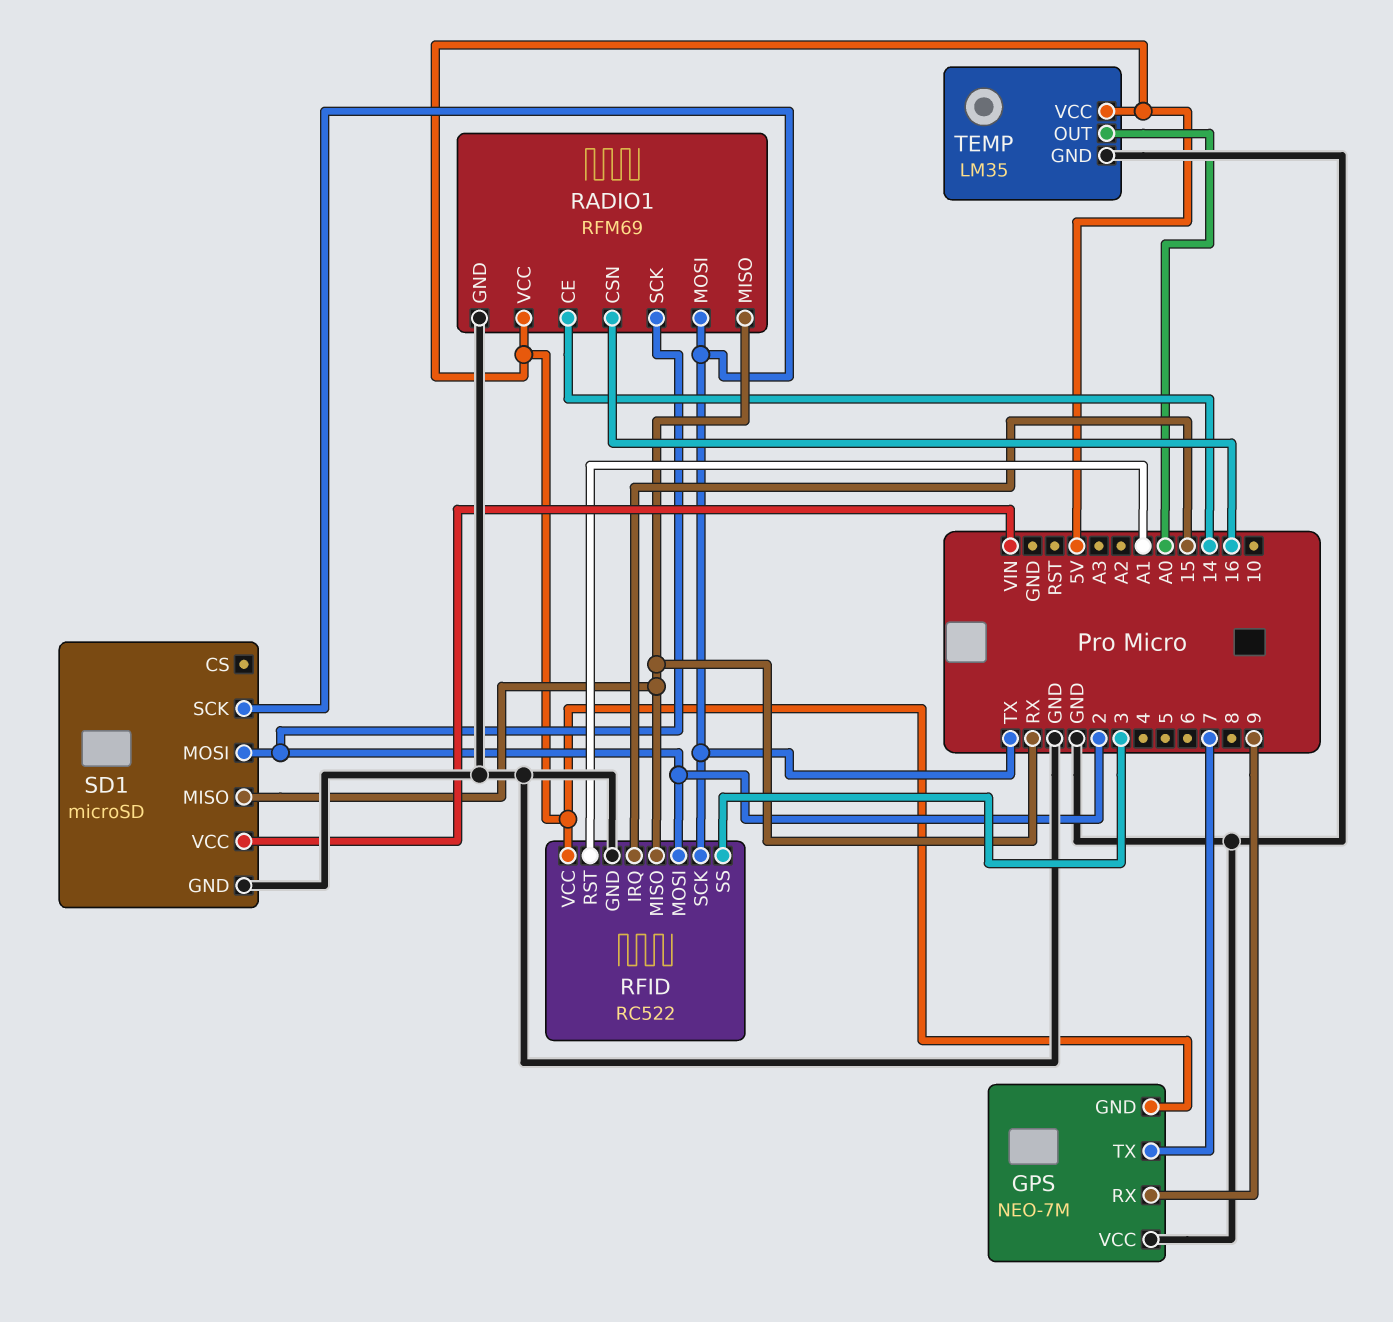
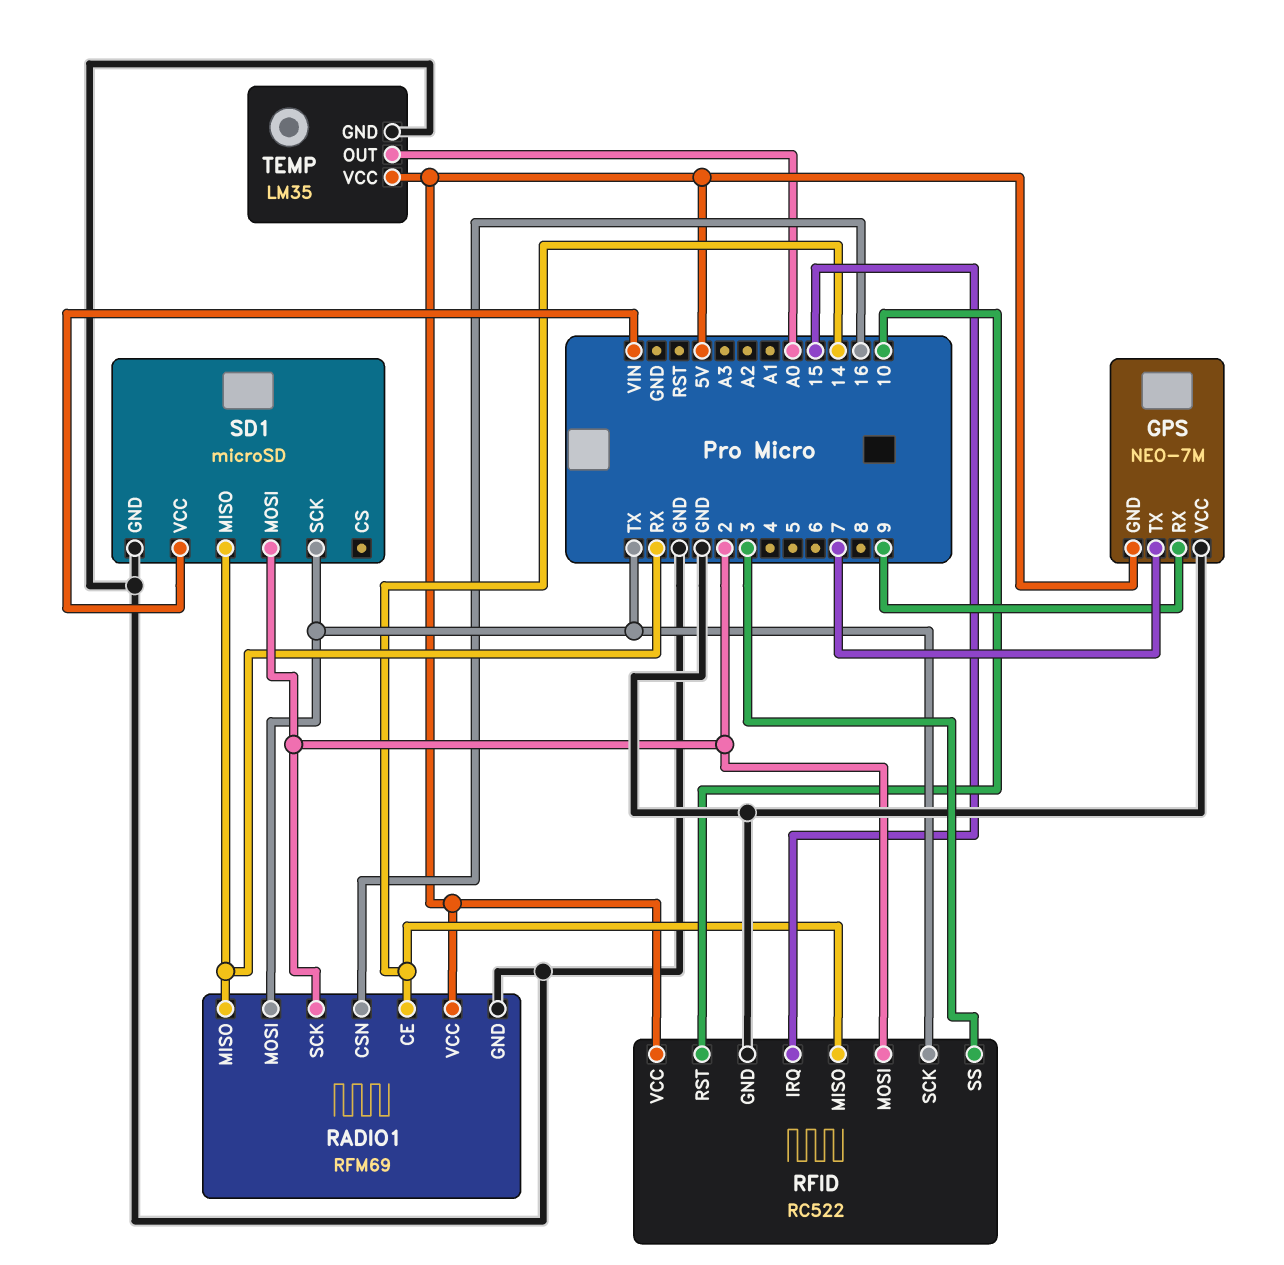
RFID pin MISO: RX -> 14
RFID pin RST: A1 -> 10

